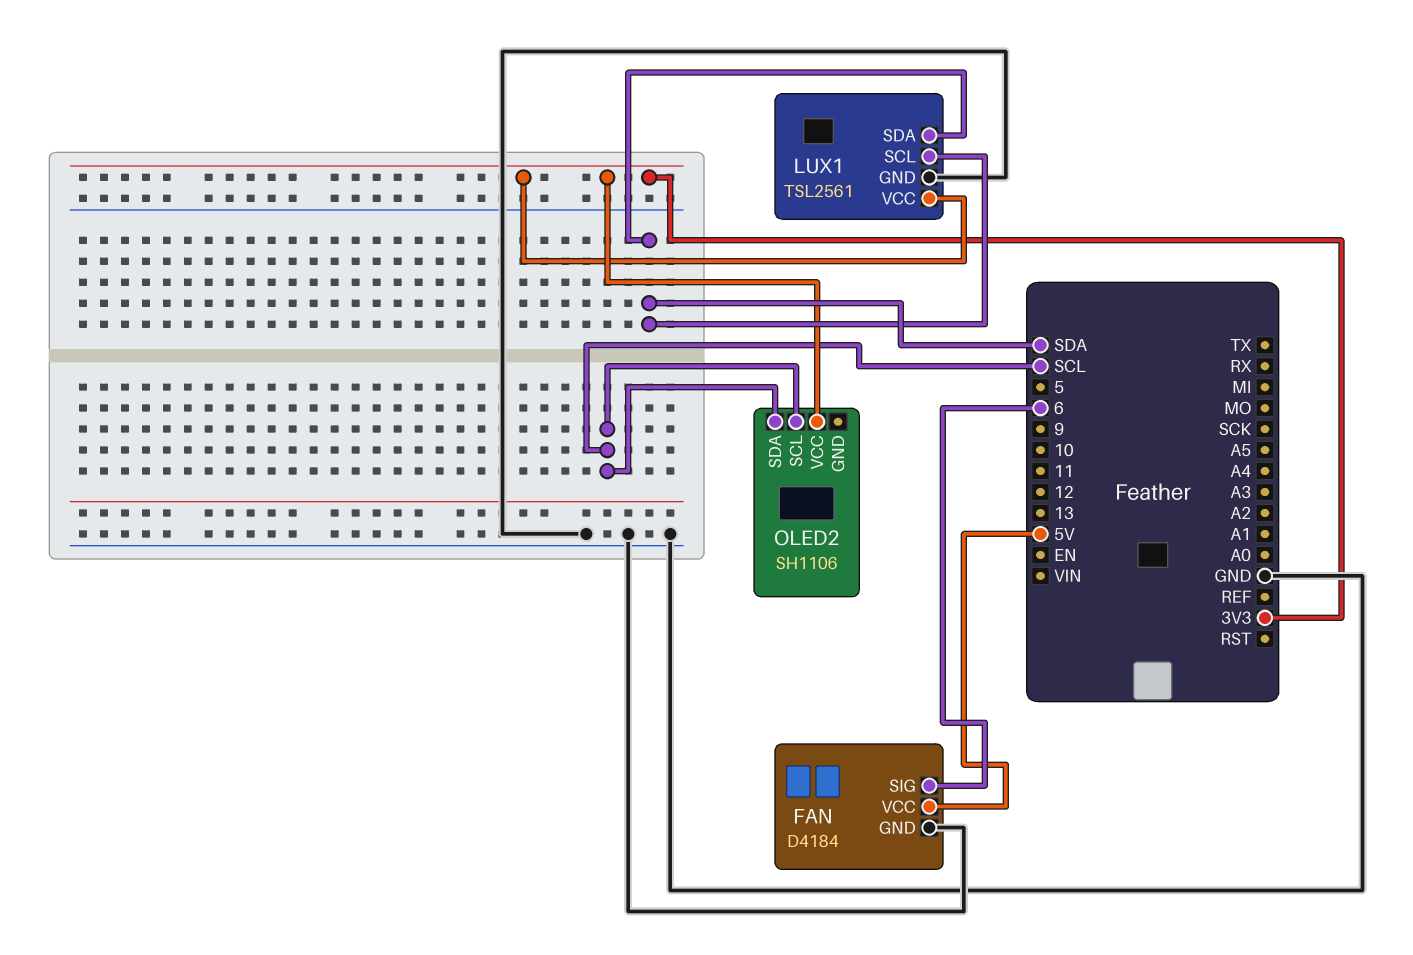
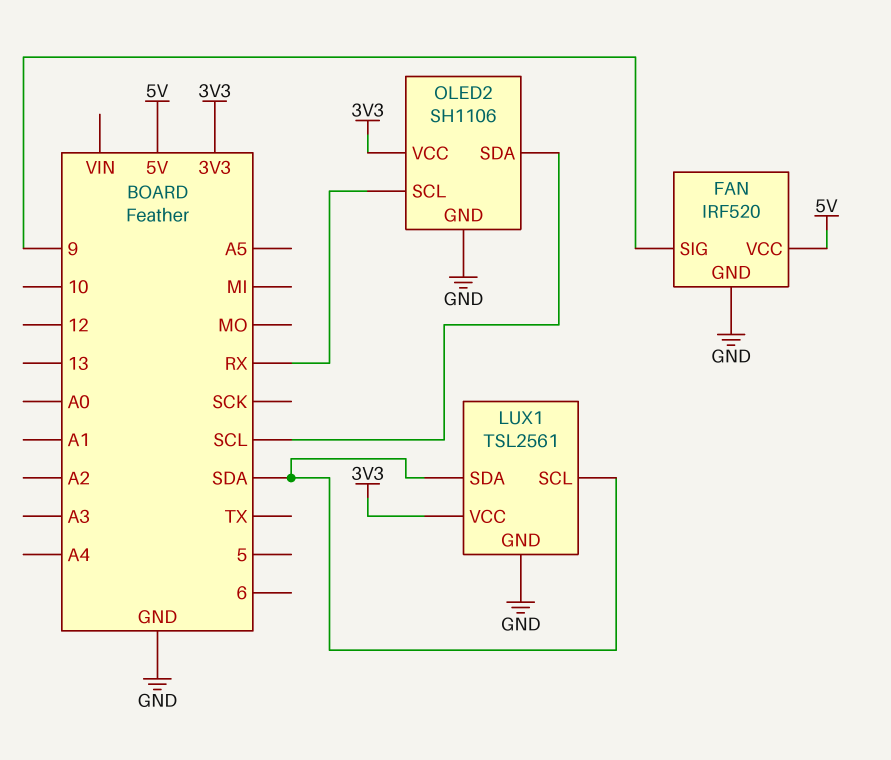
FAN: D4184 -> IRF520
FAN pin SIG: 6 -> 9
OLED2 pin GND: none -> GND
OLED2 pin SCL: SCL -> RX

